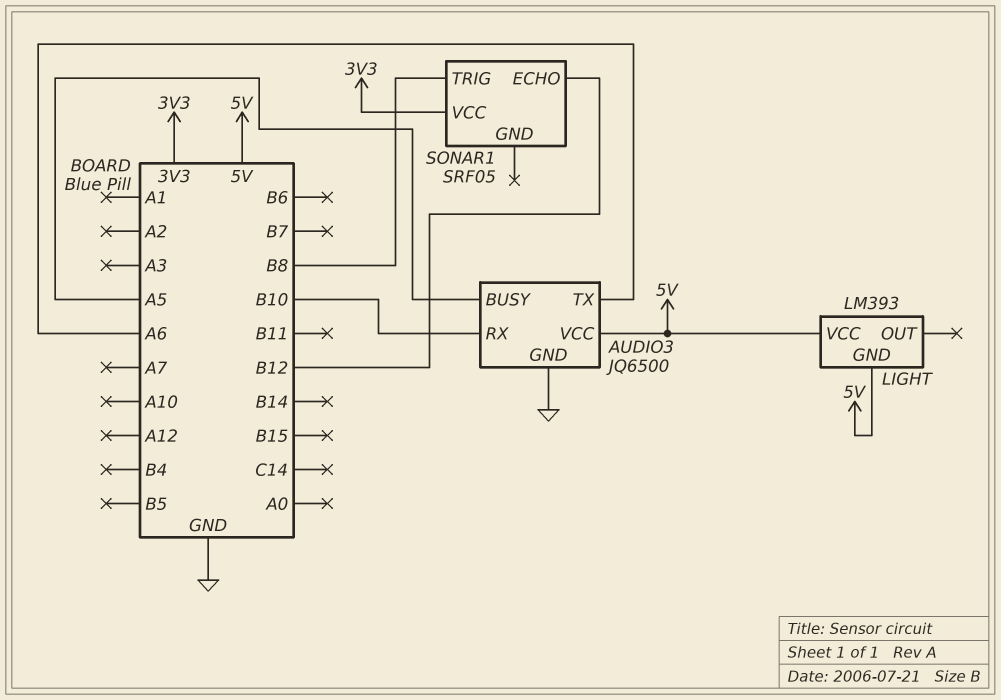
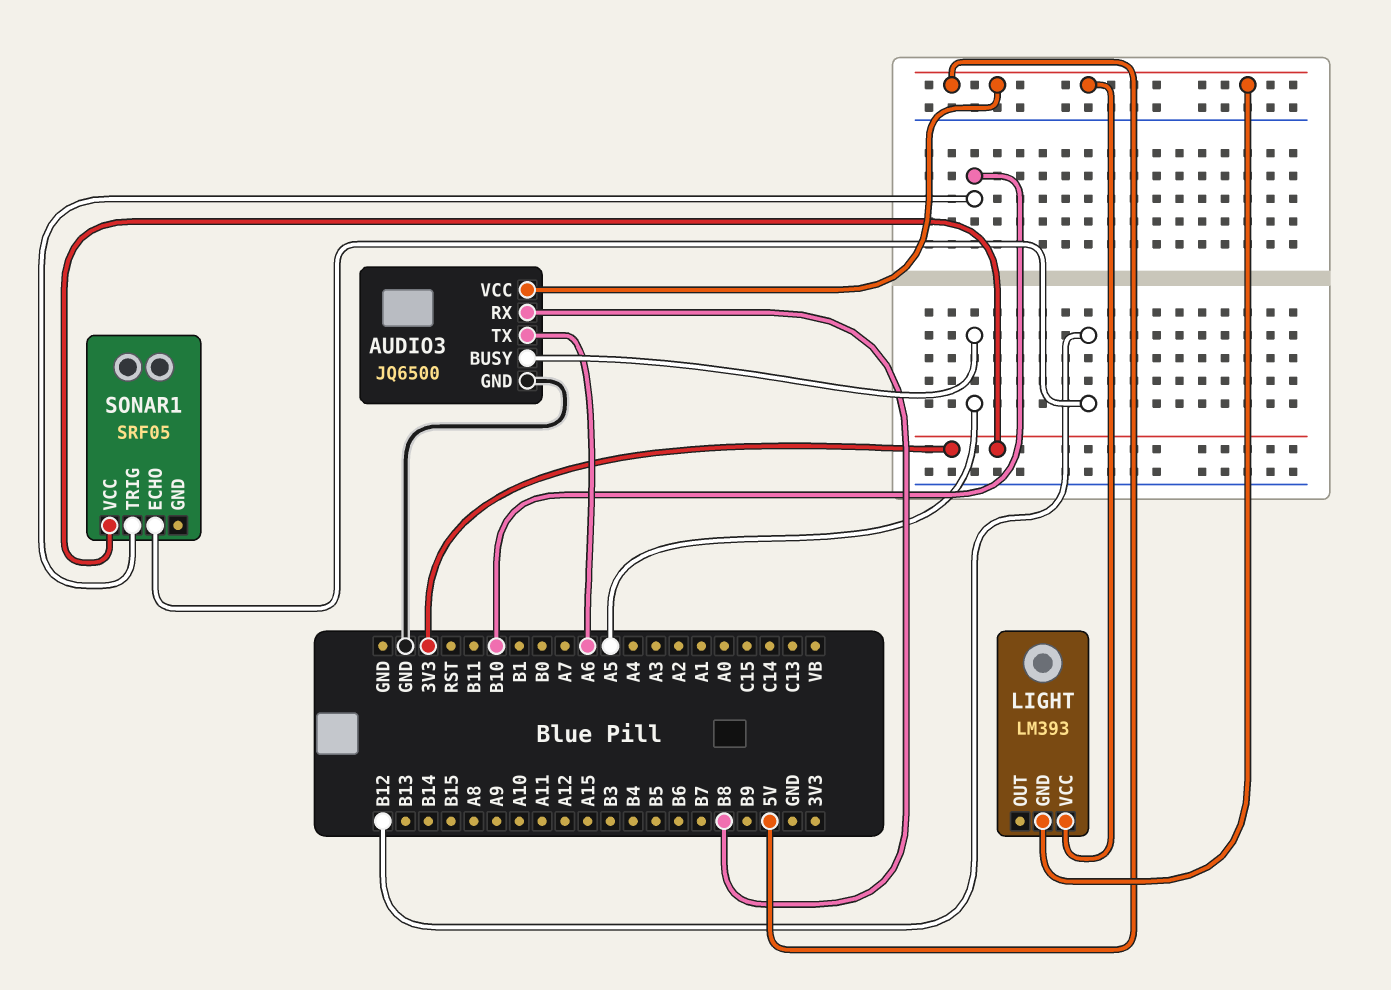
AUDIO3 pin RX: B10 -> B8
SONAR1 pin TRIG: B8 -> B10

